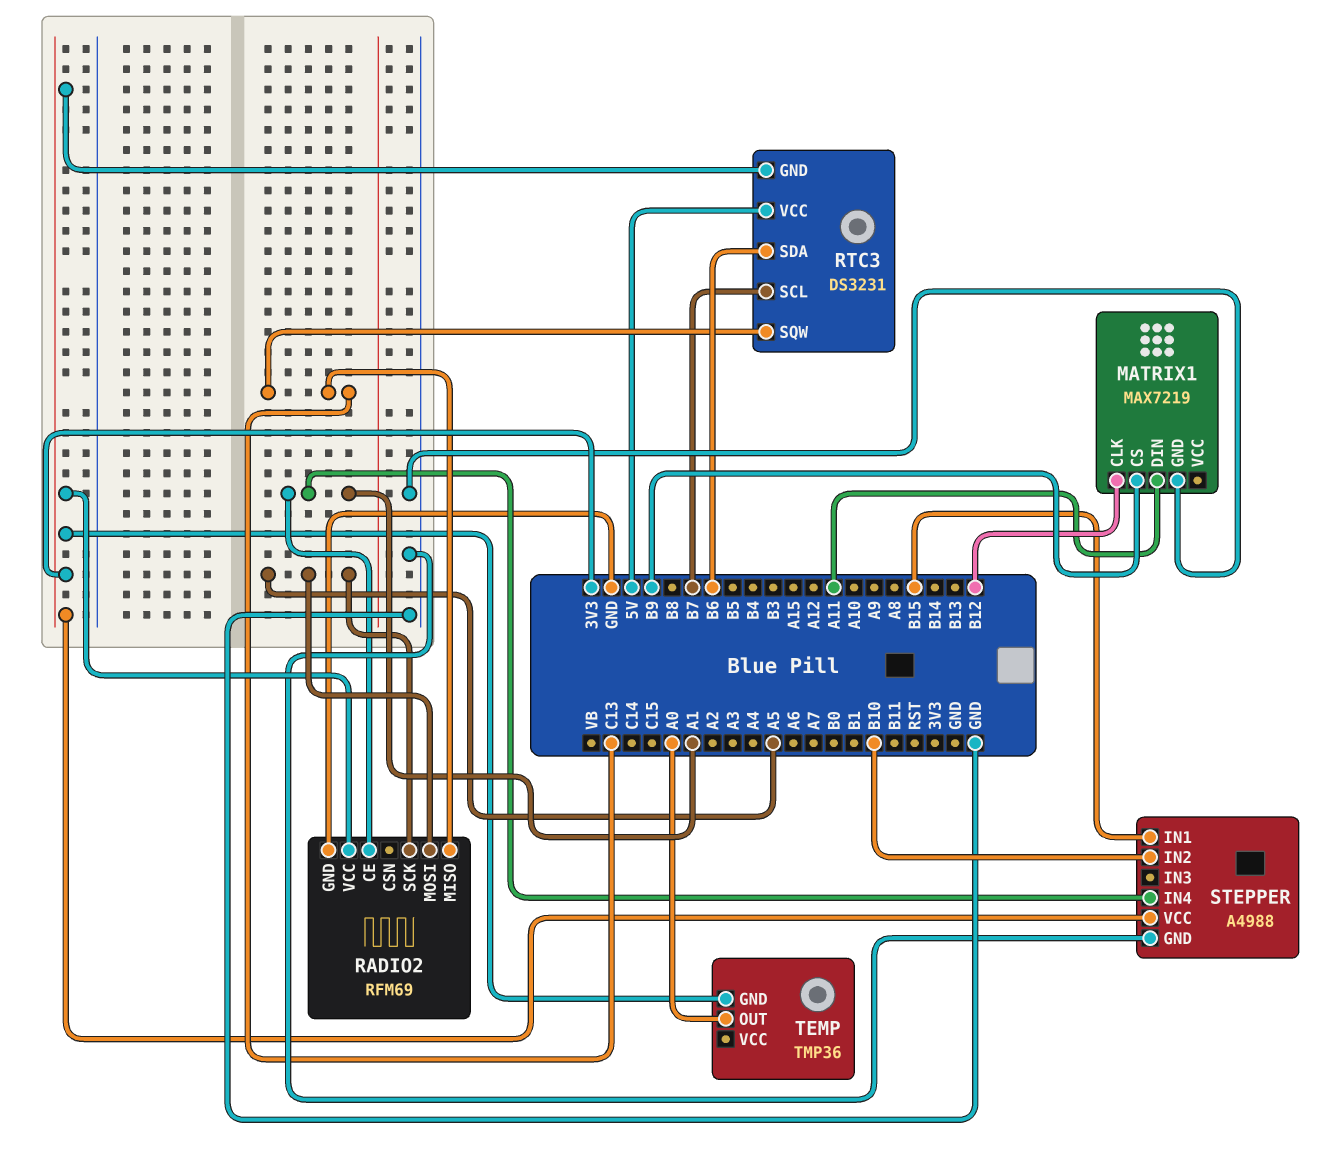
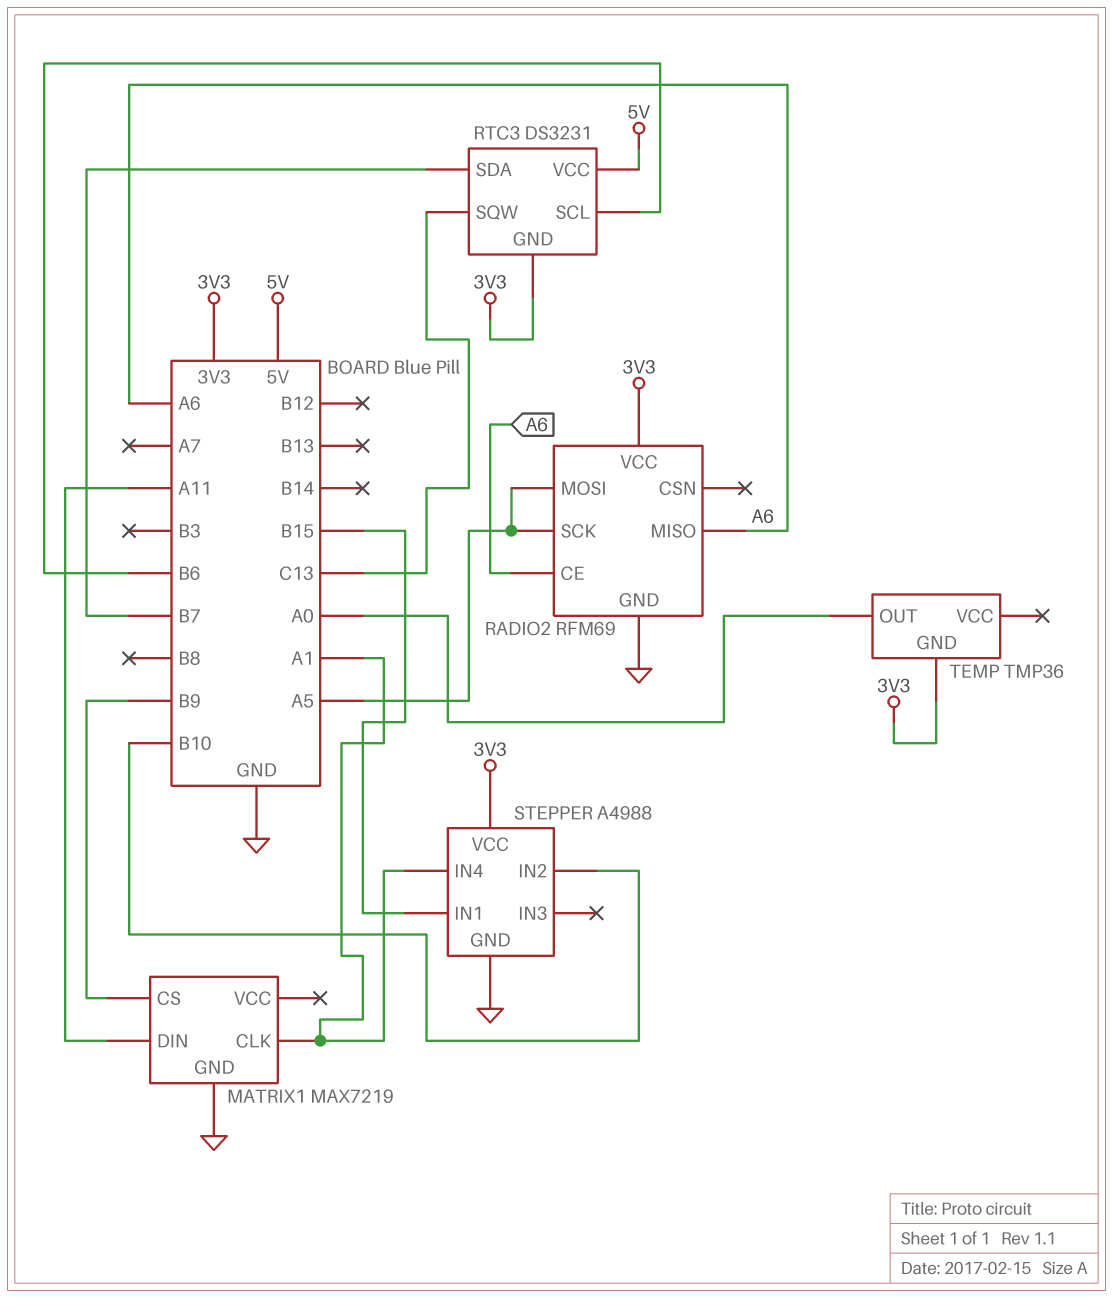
MATRIX1 pin CLK: B12 -> A1
RADIO2 pin CE: A1 -> A6
RADIO2 pin MISO: C13 -> A6
RTC3 pin SCL: B7 -> B6
RTC3 pin SDA: B6 -> B7

